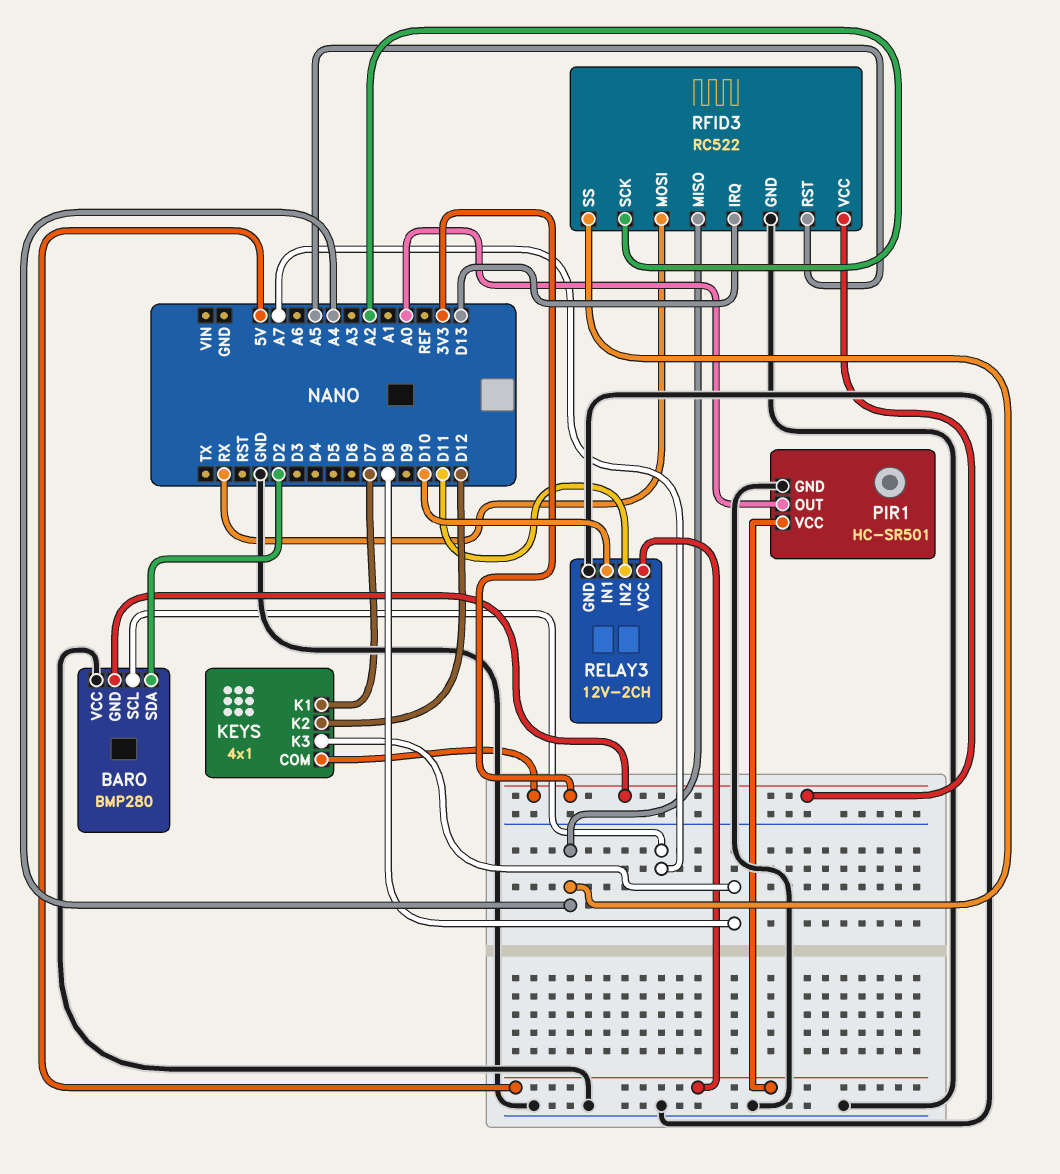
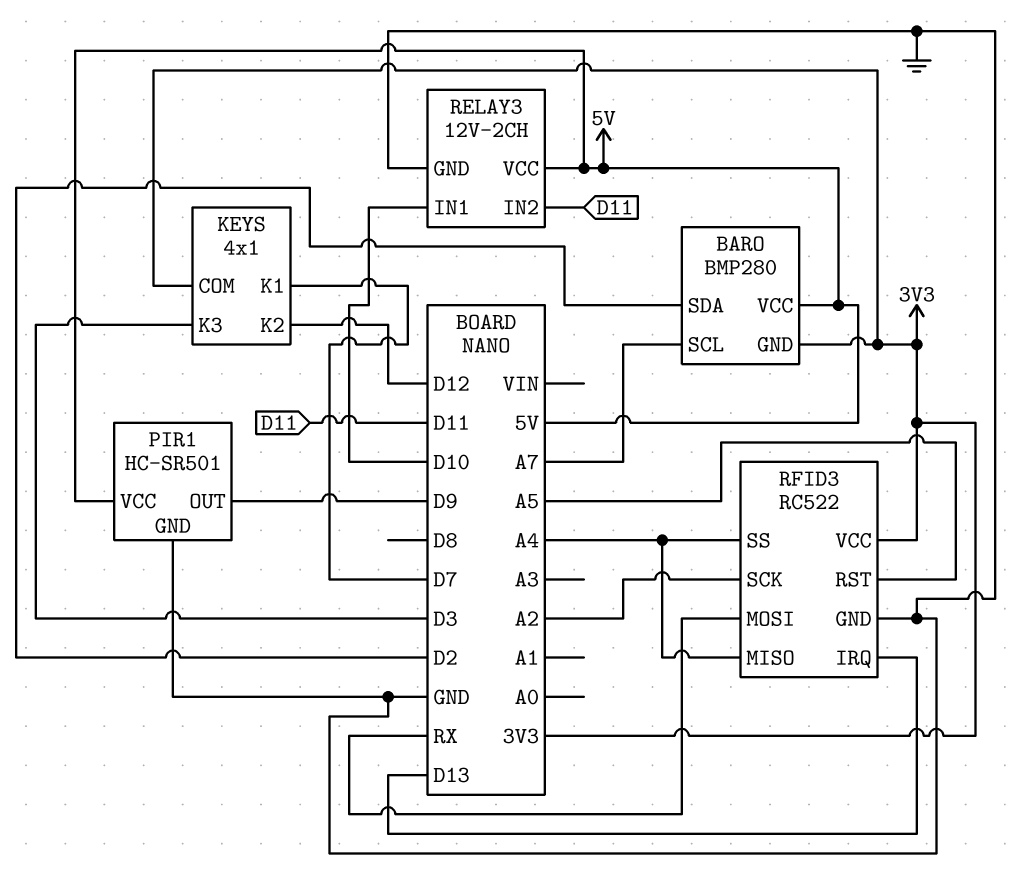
BARO pin VCC: GND -> 5V
KEYS pin K3: D8 -> D3
PIR1 pin OUT: A0 -> D9

